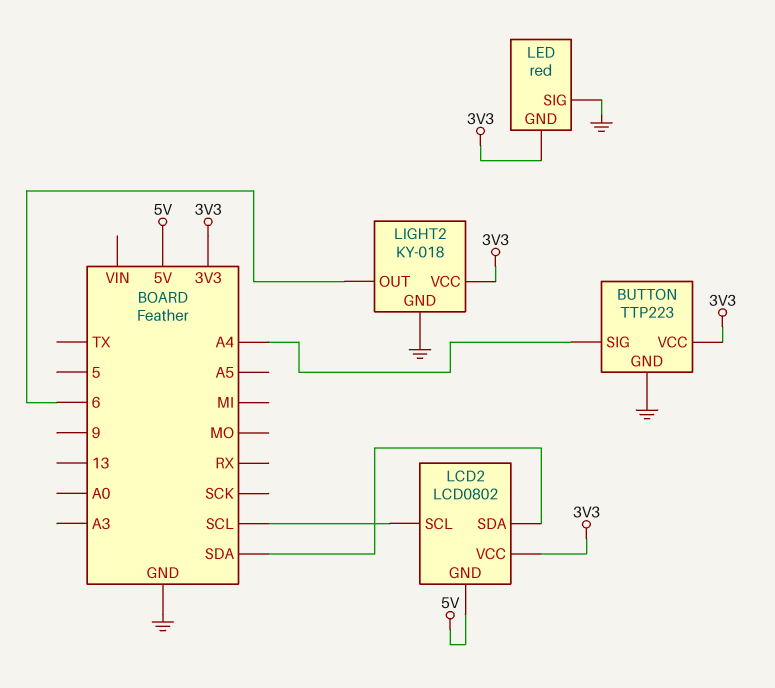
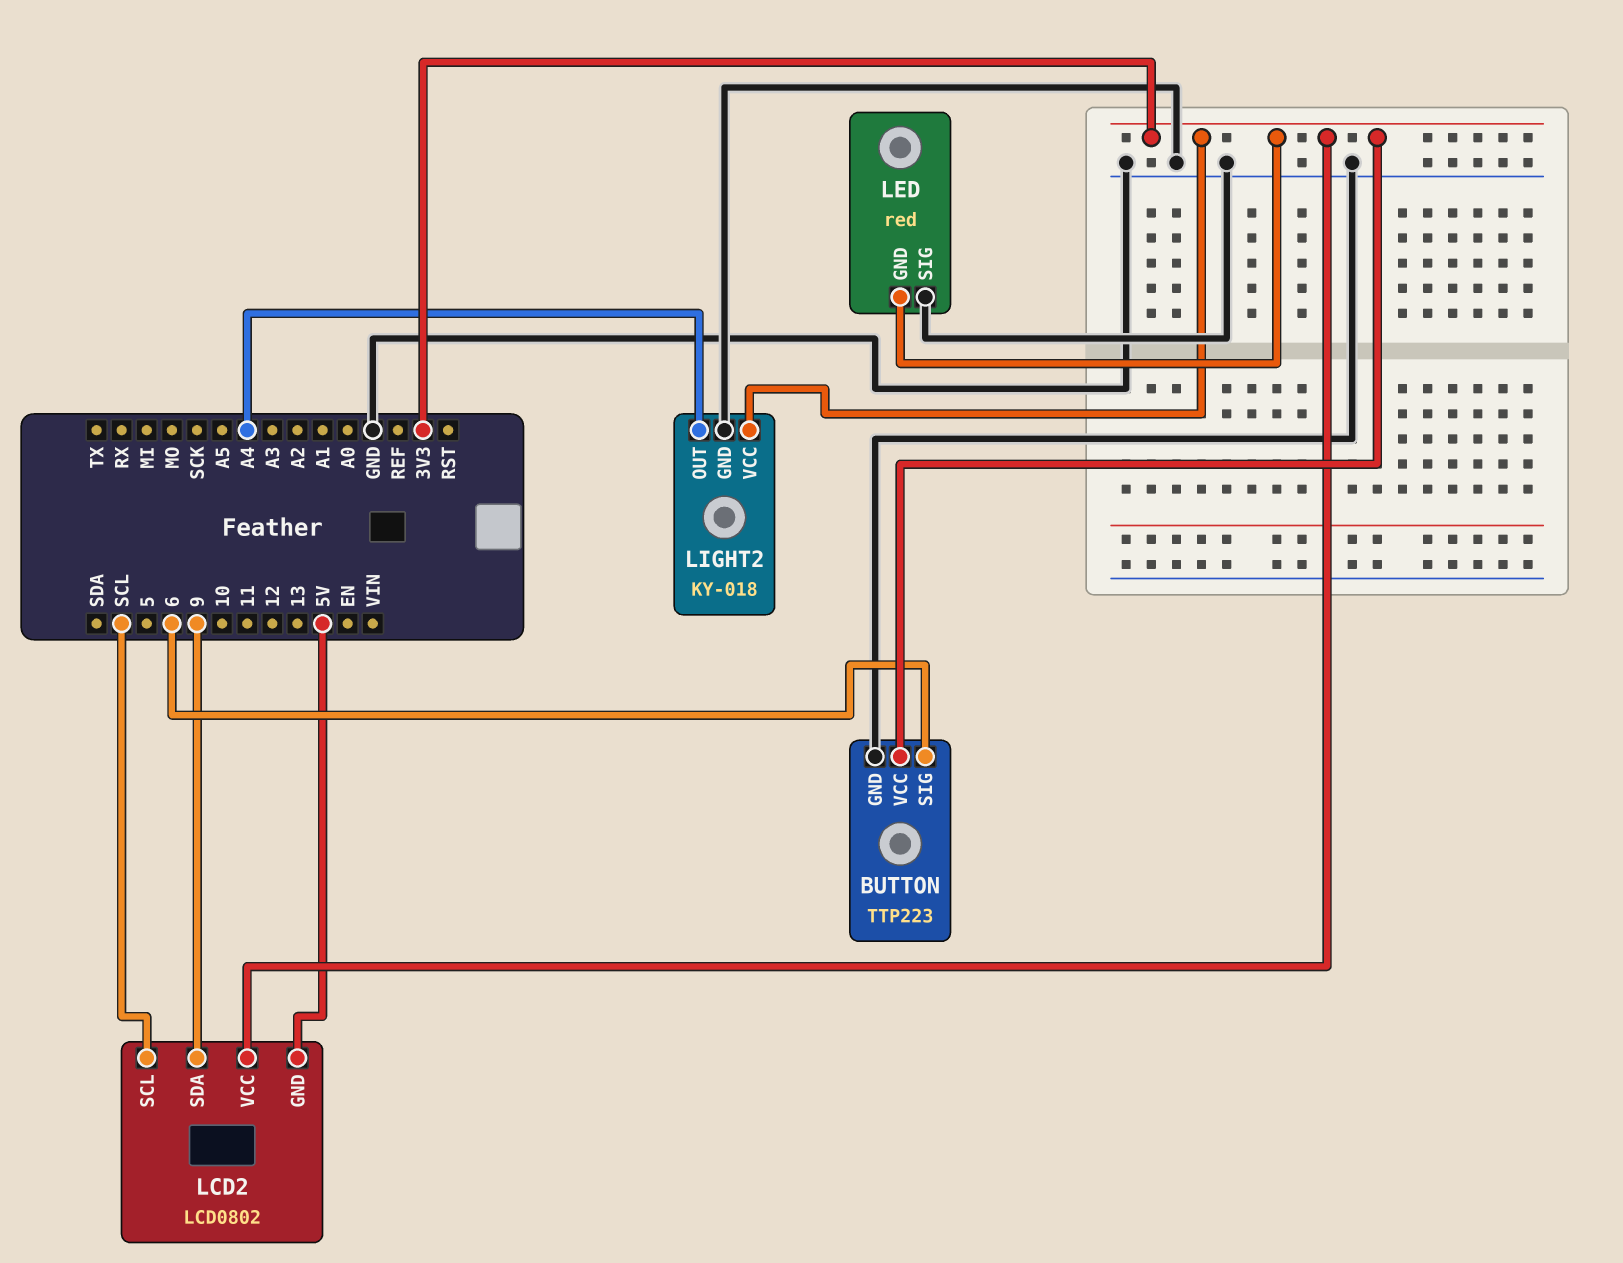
BUTTON pin SIG: A4 -> 6
LCD2 pin SDA: SDA -> 9
LIGHT2 pin OUT: 6 -> A4

